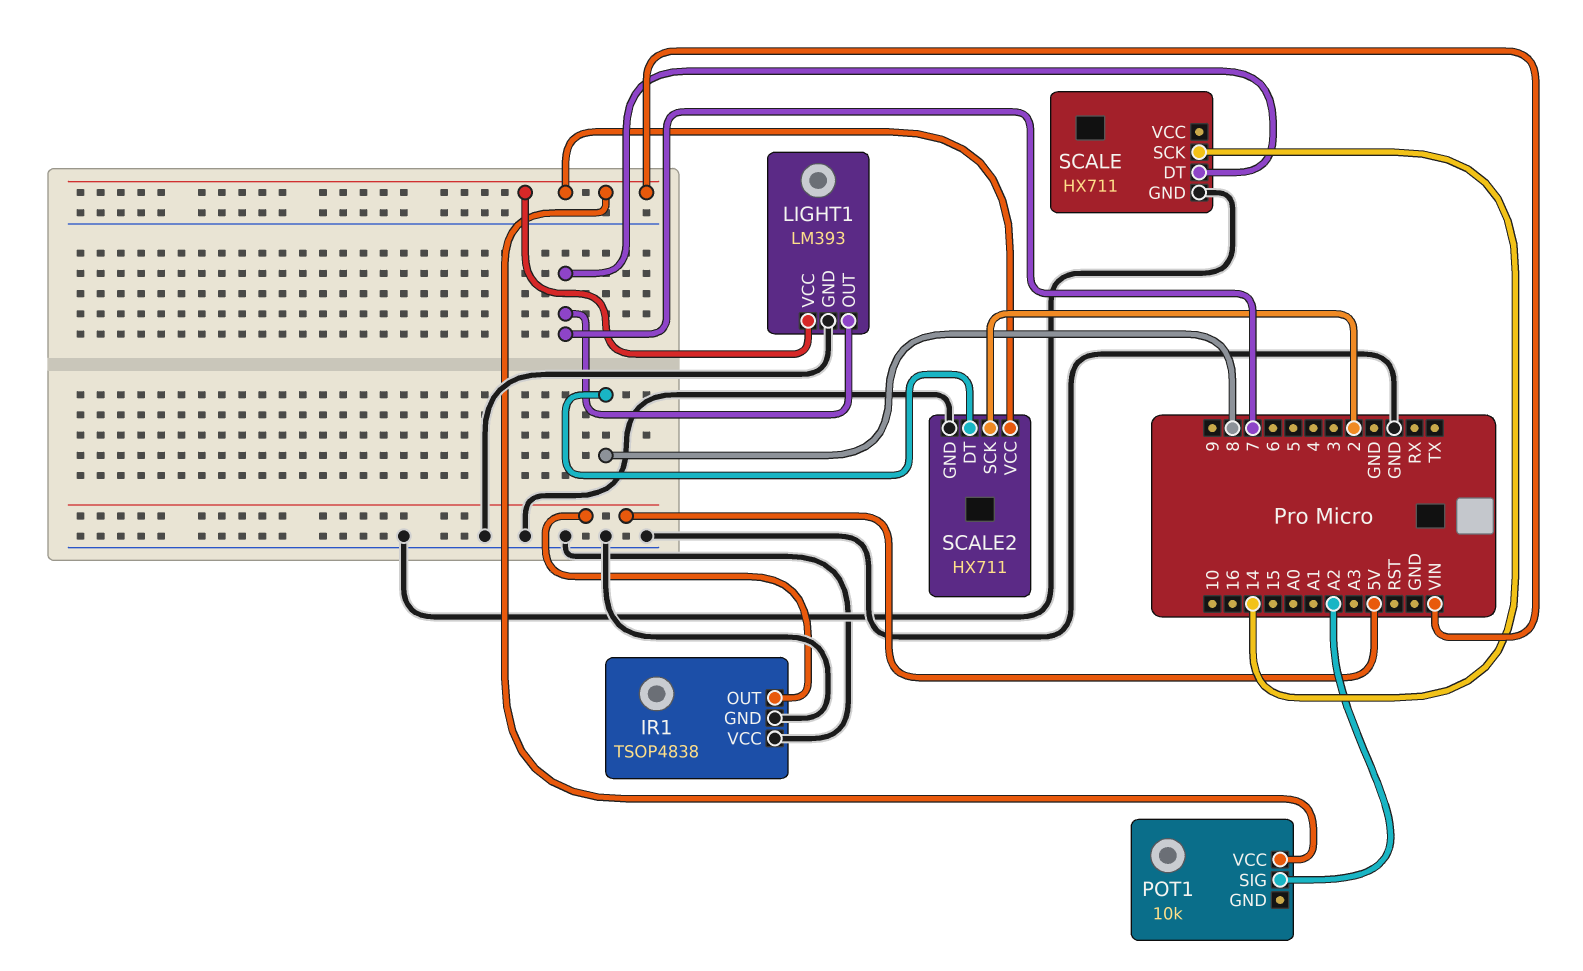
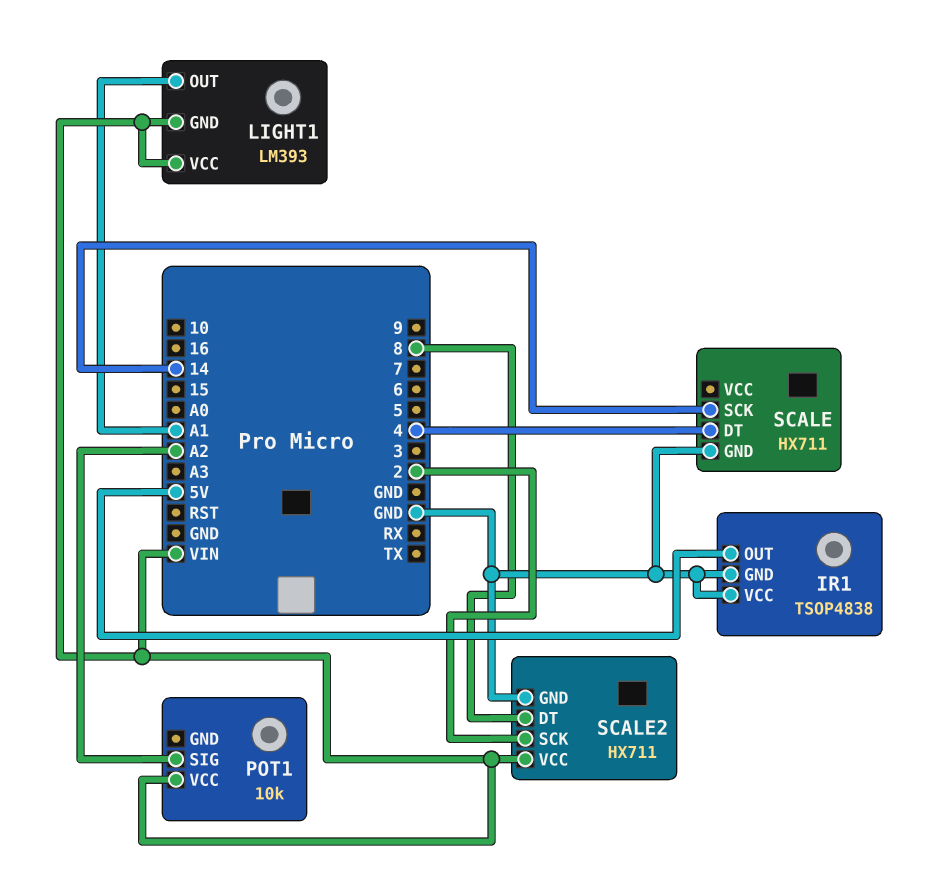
LIGHT1 pin GND: GND -> VIN
LIGHT1 pin OUT: 7 -> A1
SCALE pin DT: 7 -> 4

